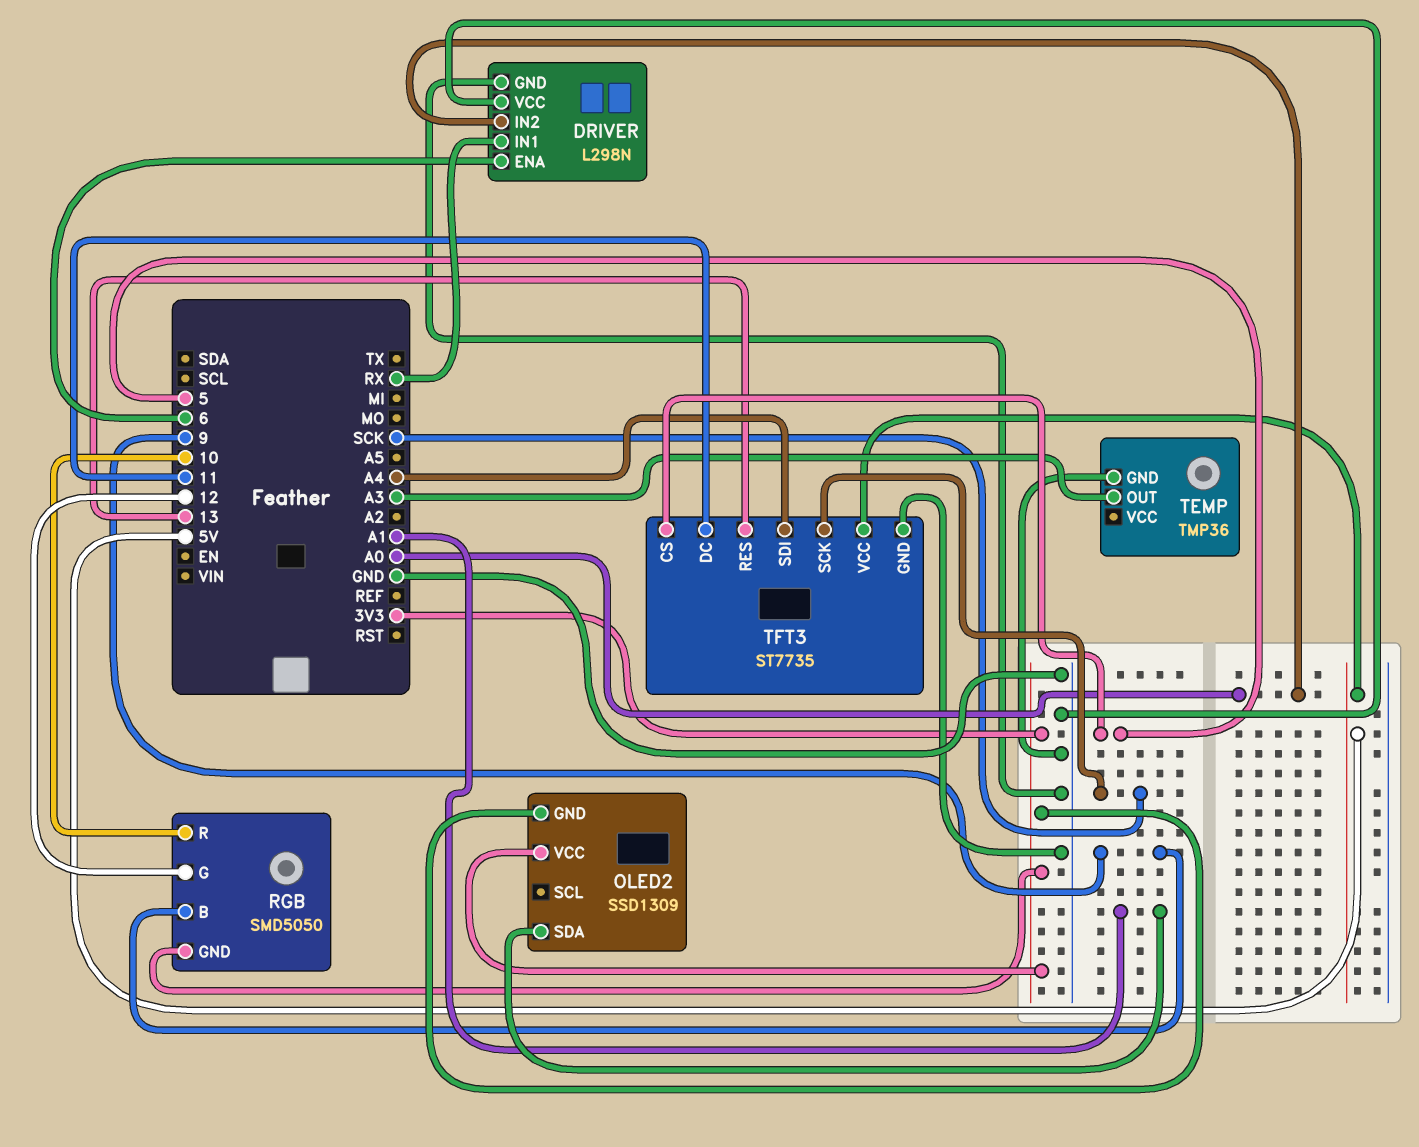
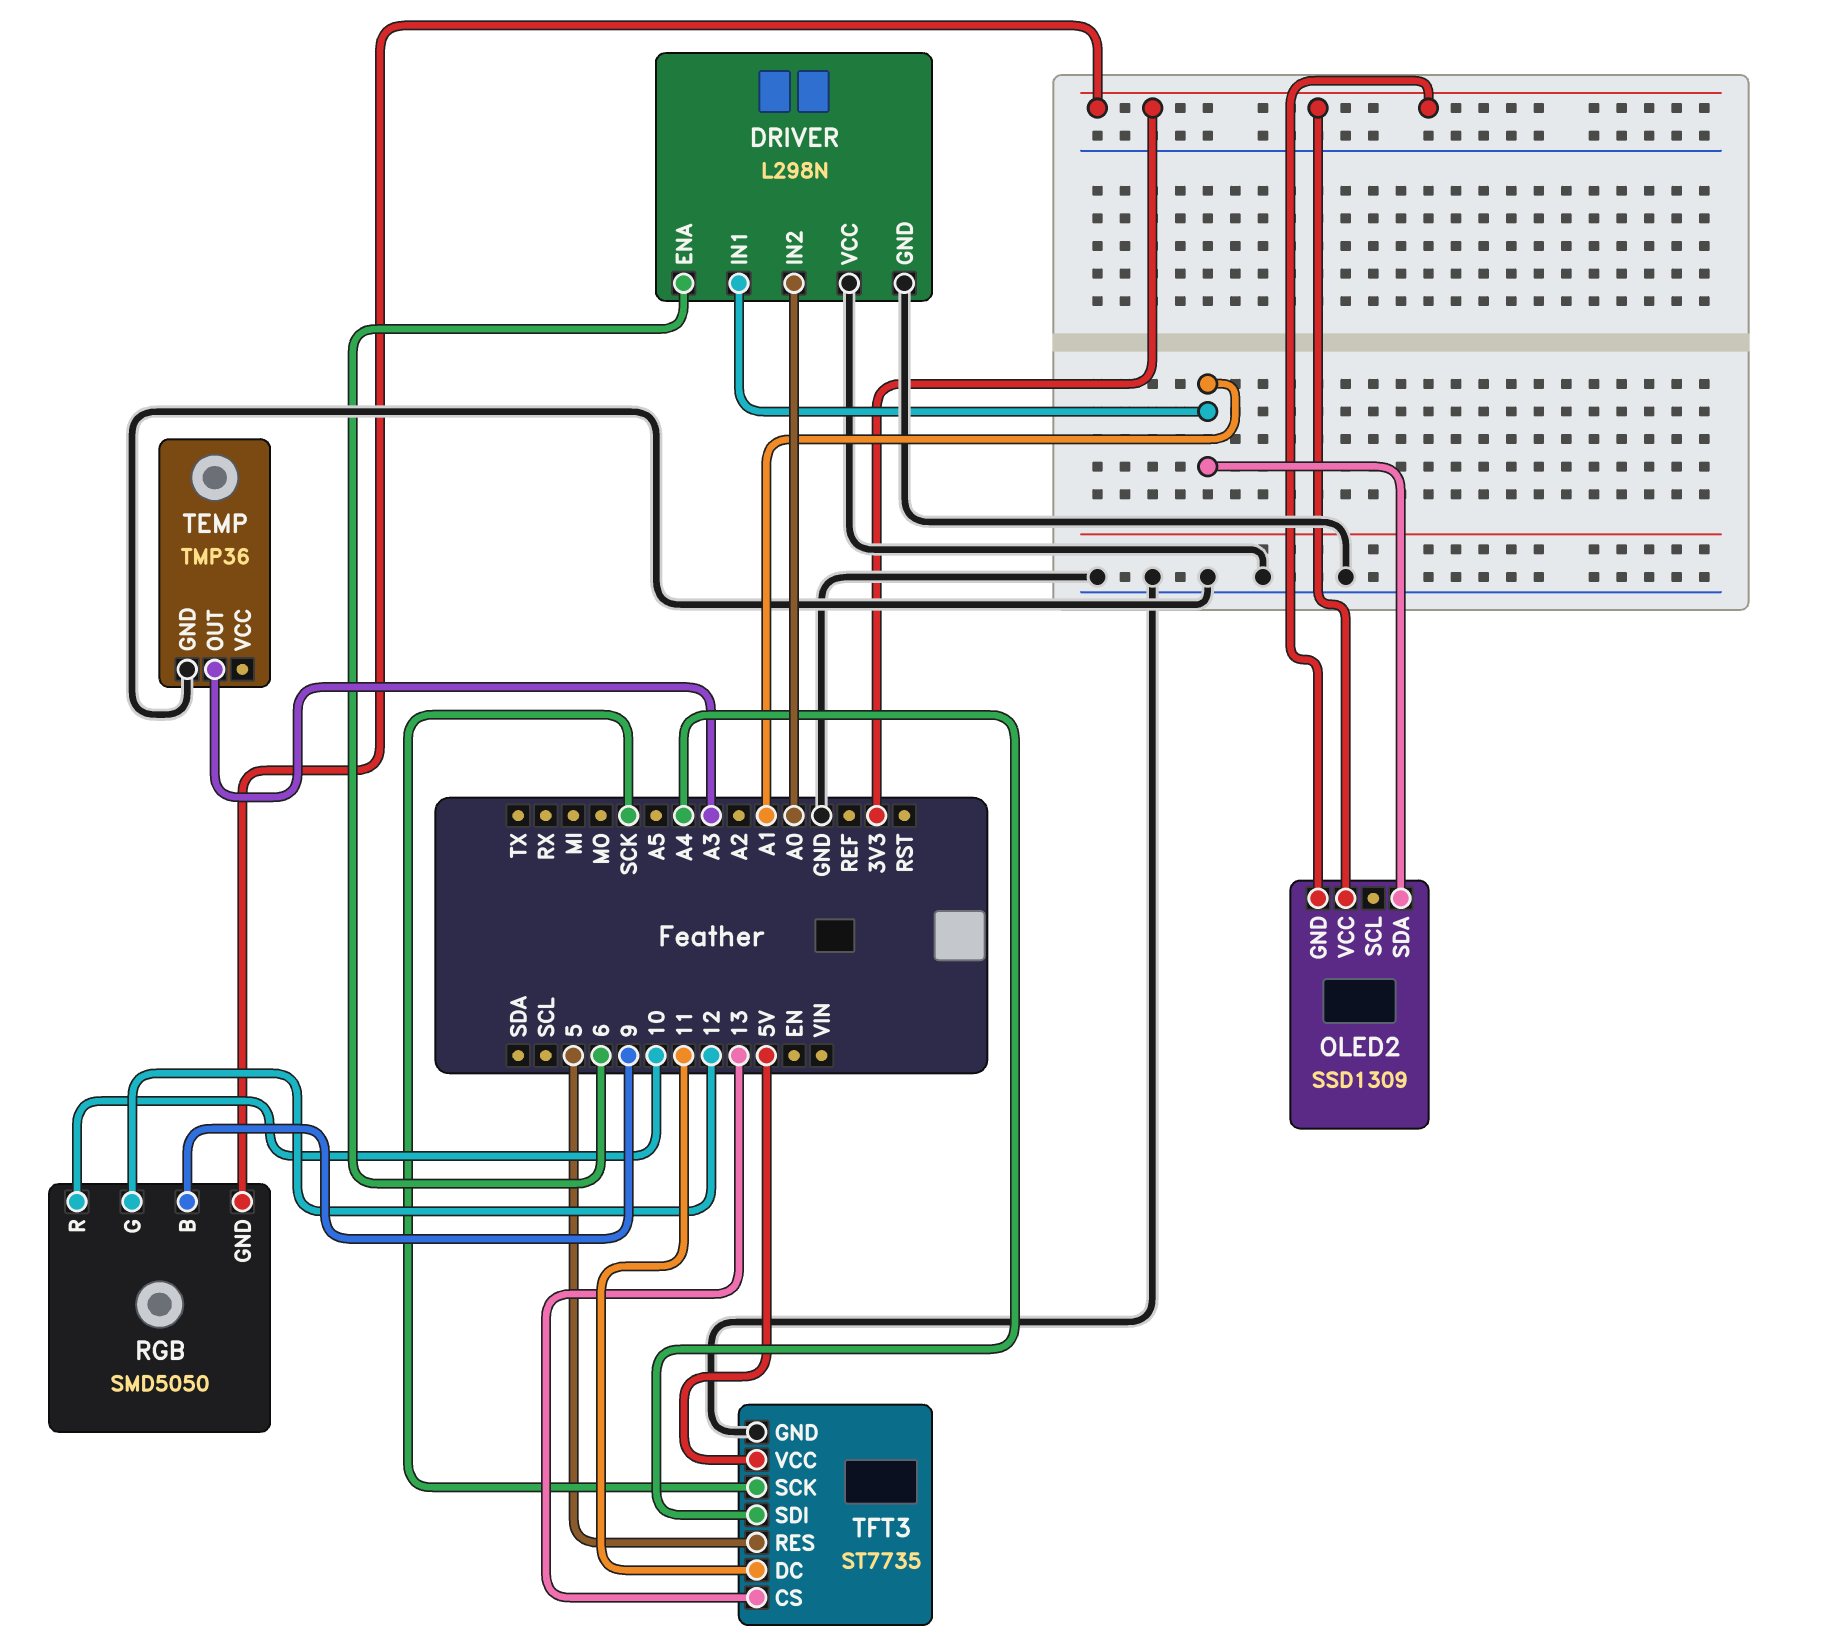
DRIVER pin IN1: RX -> A1
TFT3 pin CS: 5 -> 13
TFT3 pin RES: 13 -> 5

